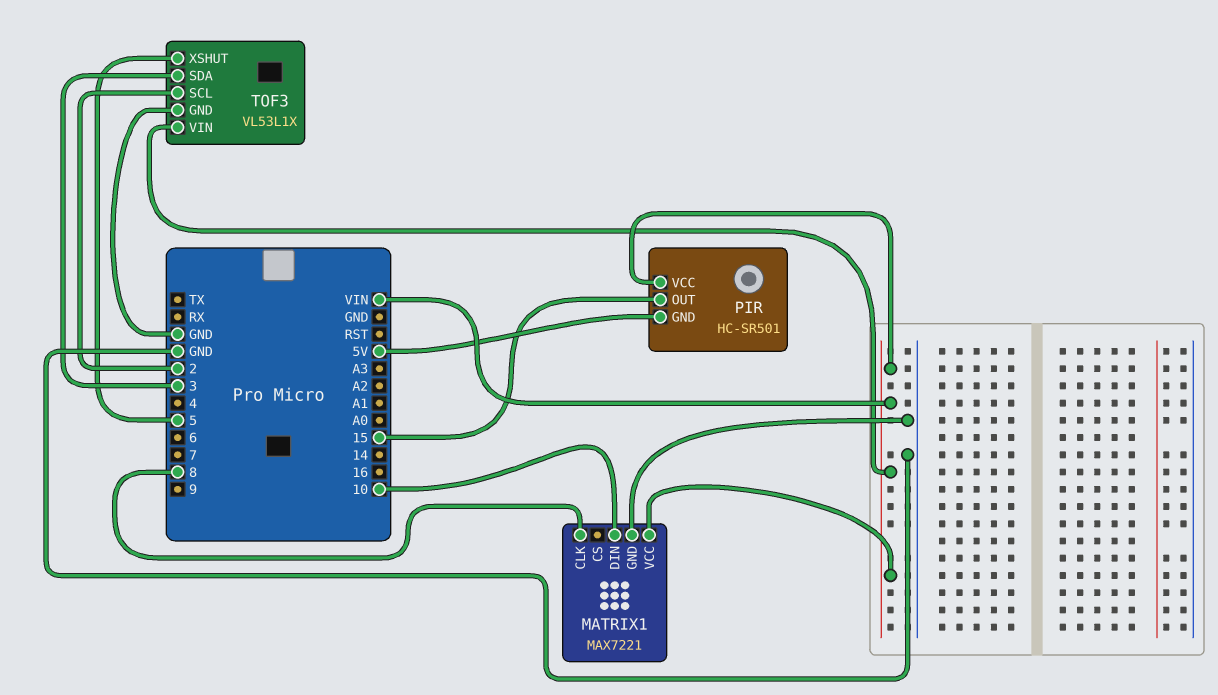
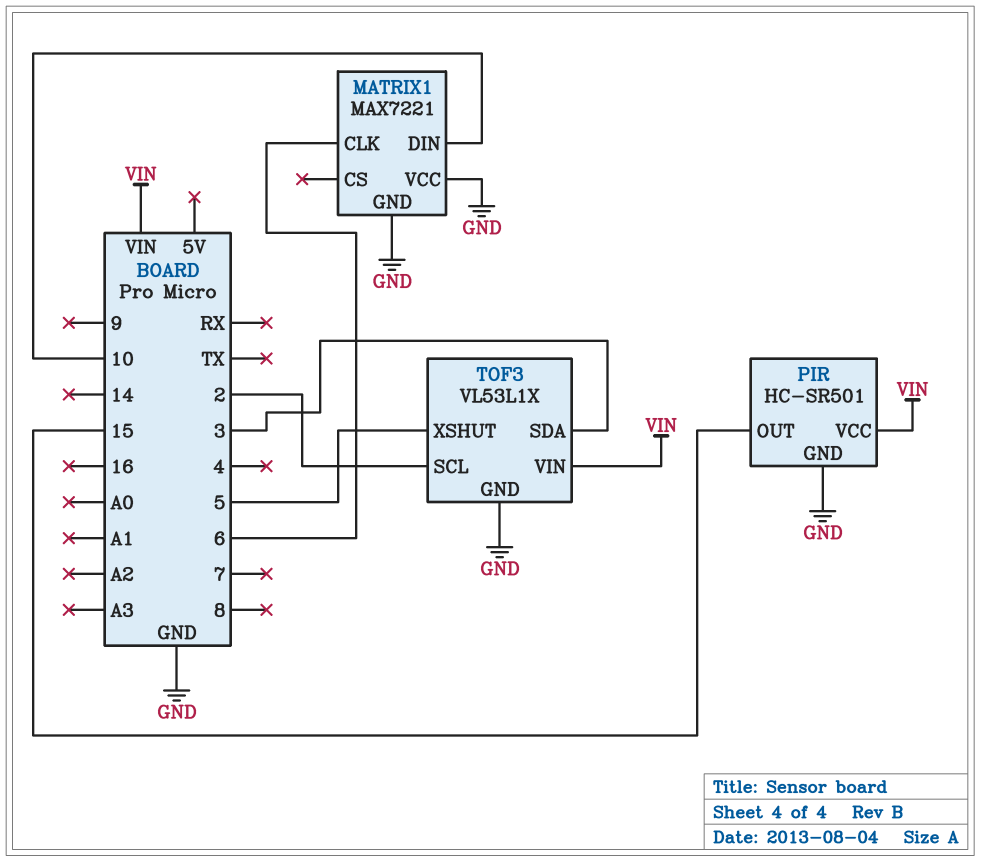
MATRIX1 pin CLK: 8 -> 6
MATRIX1 pin VCC: VIN -> GND
PIR pin GND: 5V -> GND

